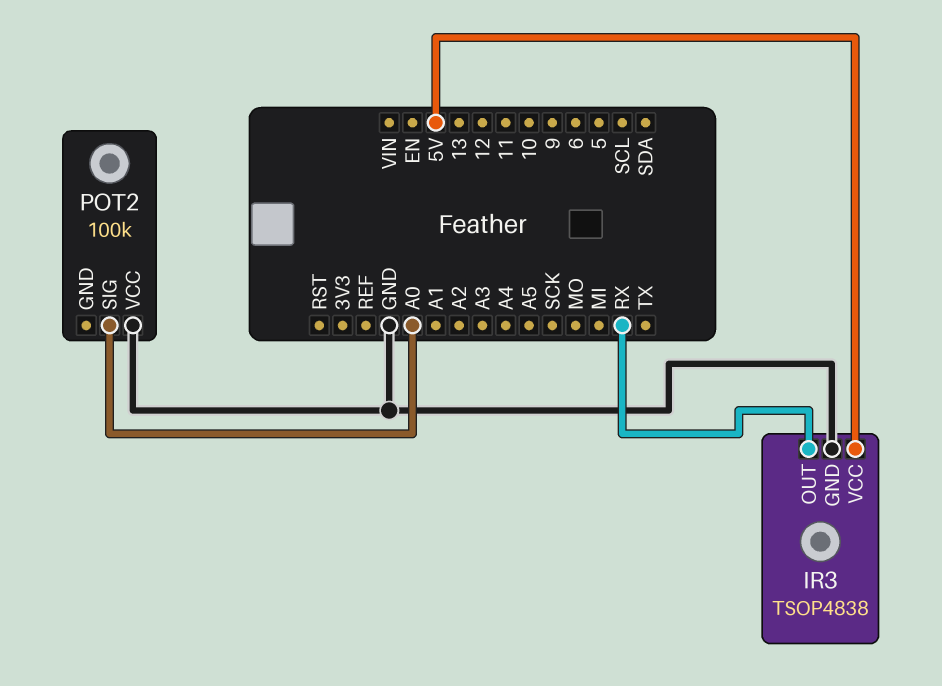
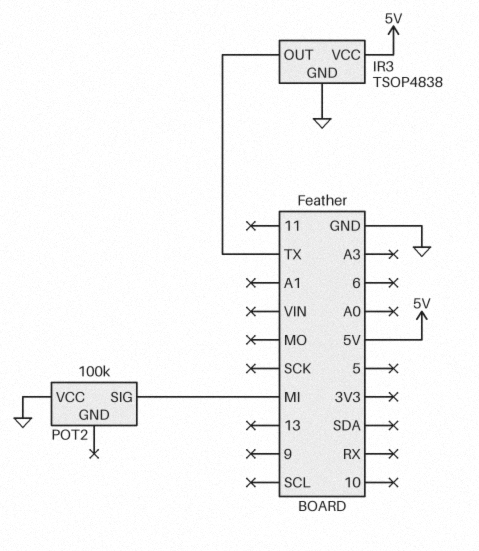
IR3 pin OUT: RX -> TX
POT2 pin SIG: A0 -> MI

